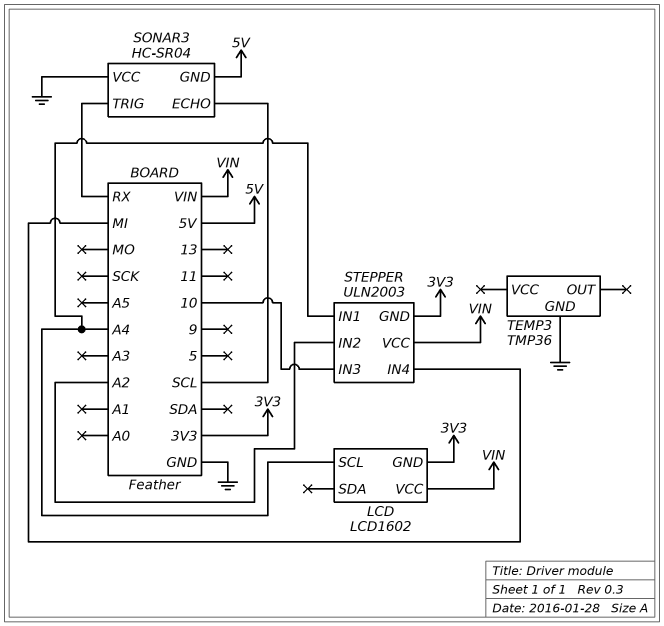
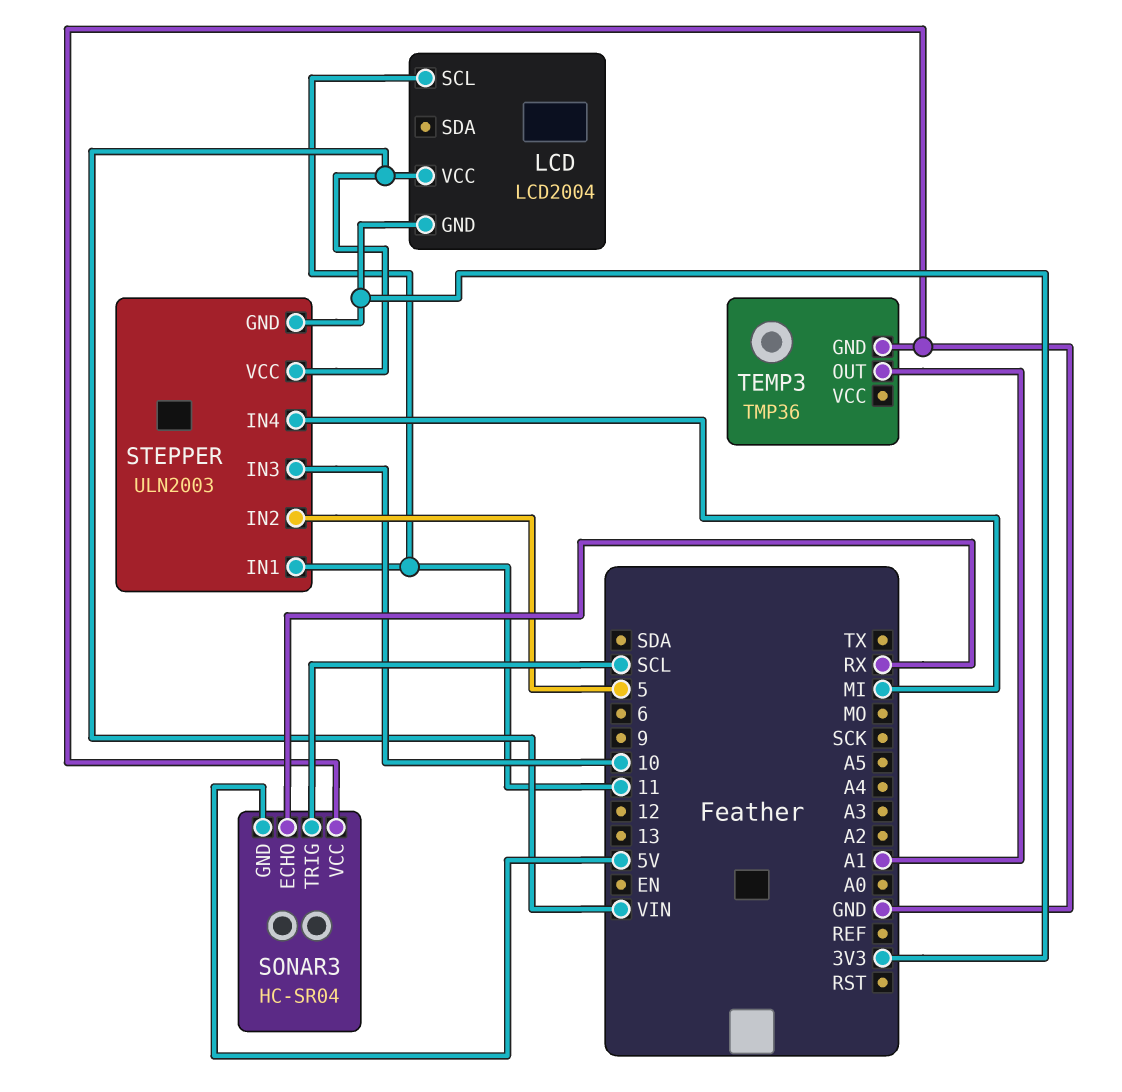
LCD: LCD1602 -> LCD2004
LCD pin SCL: A4 -> 11
SONAR3 pin ECHO: SCL -> RX
SONAR3 pin TRIG: RX -> SCL
STEPPER pin IN1: A4 -> 11
STEPPER pin IN2: A2 -> 5
TEMP3 pin OUT: none -> A1

